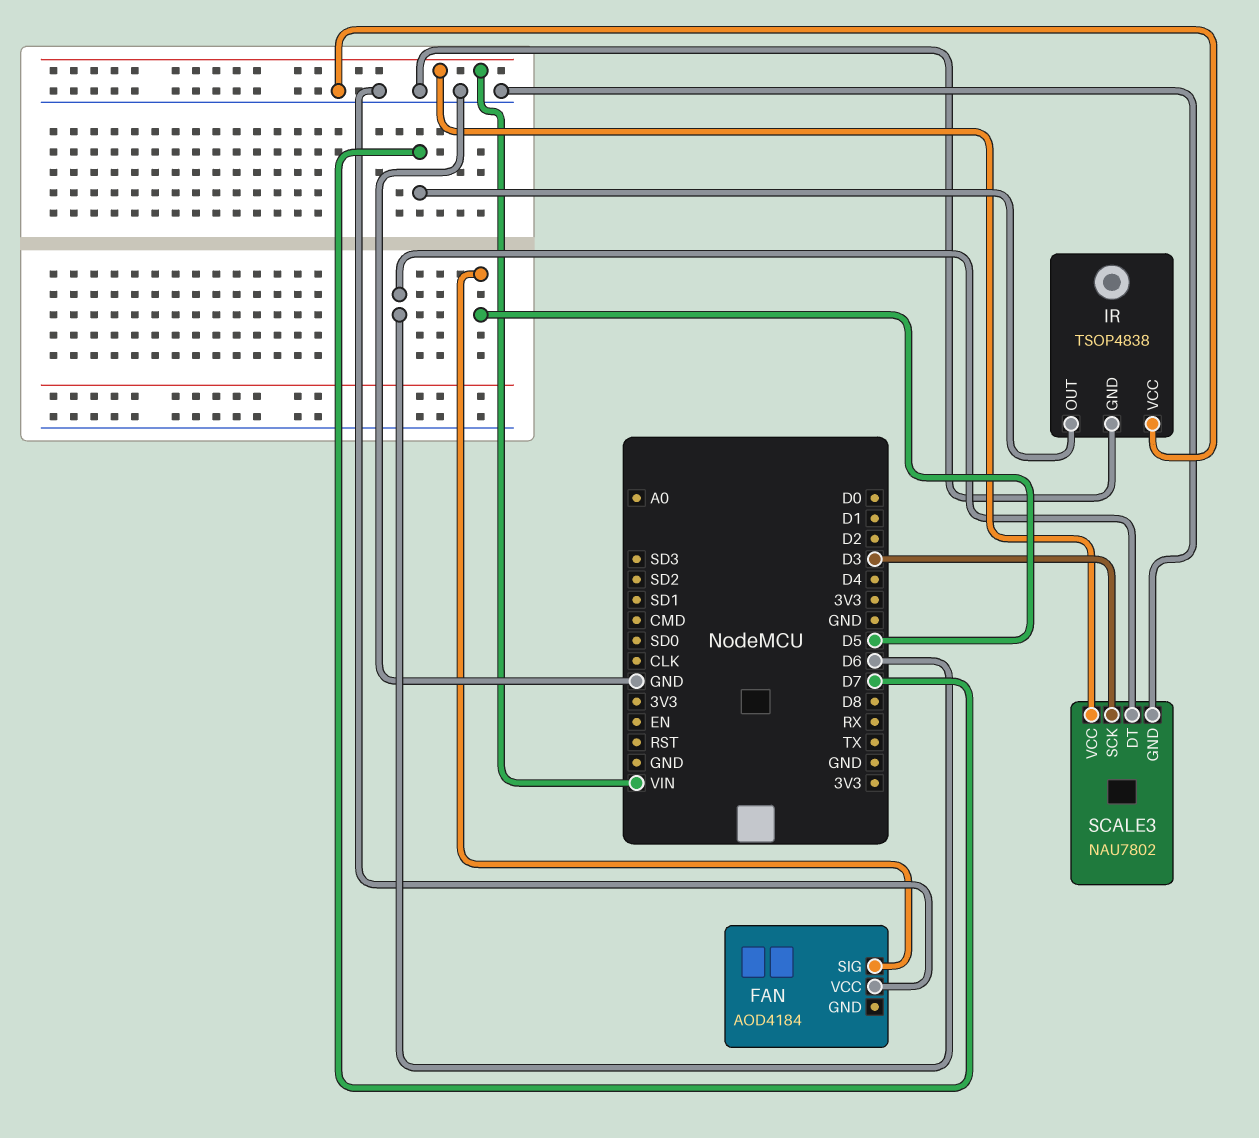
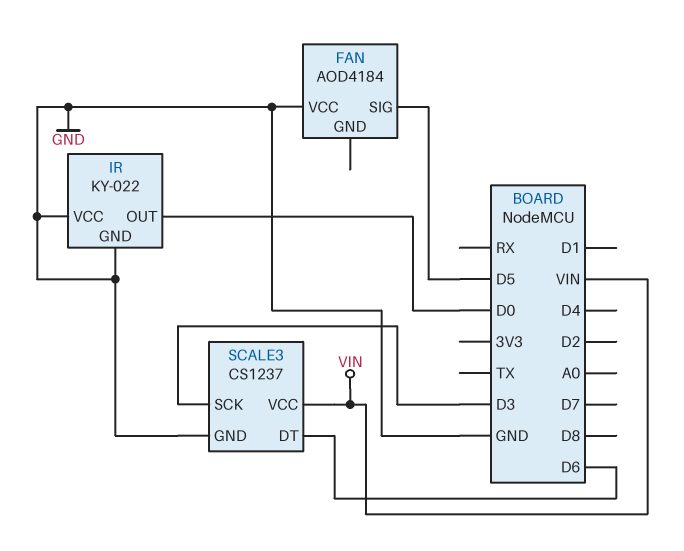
IR: TSOP4838 -> KY-022
IR pin OUT: D7 -> D0
SCALE3: NAU7802 -> CS1237

